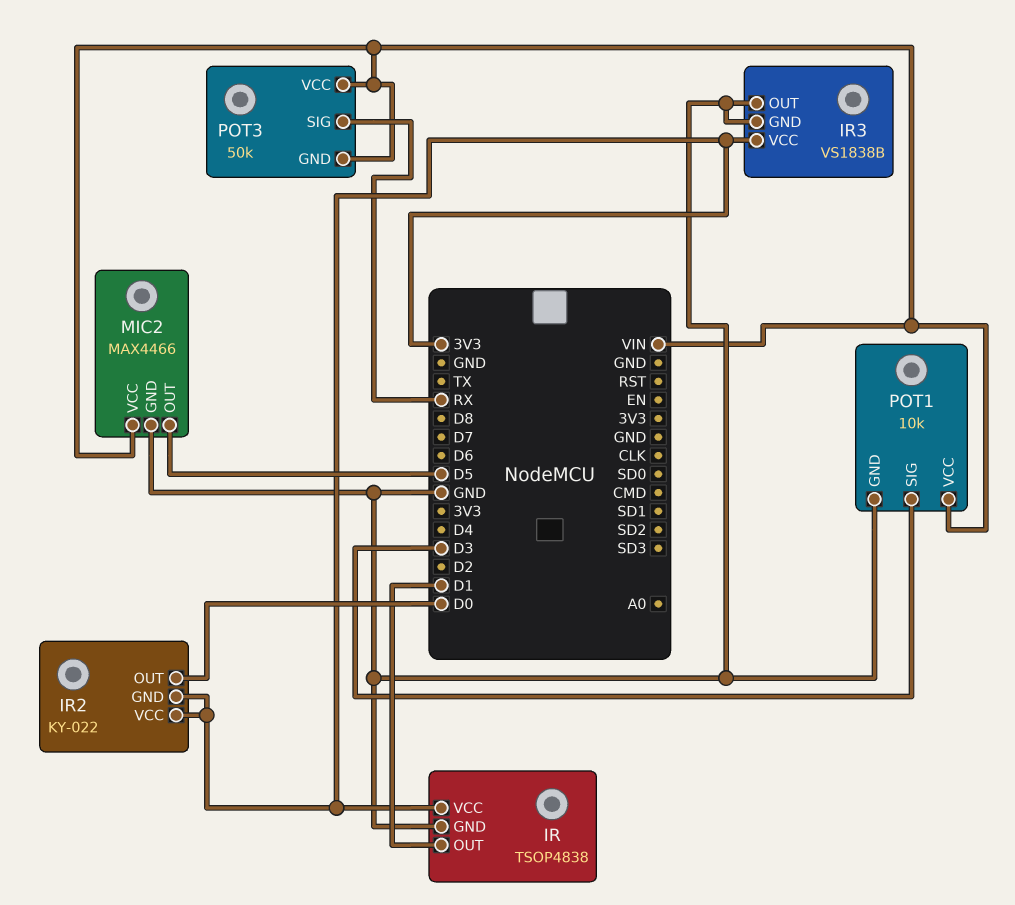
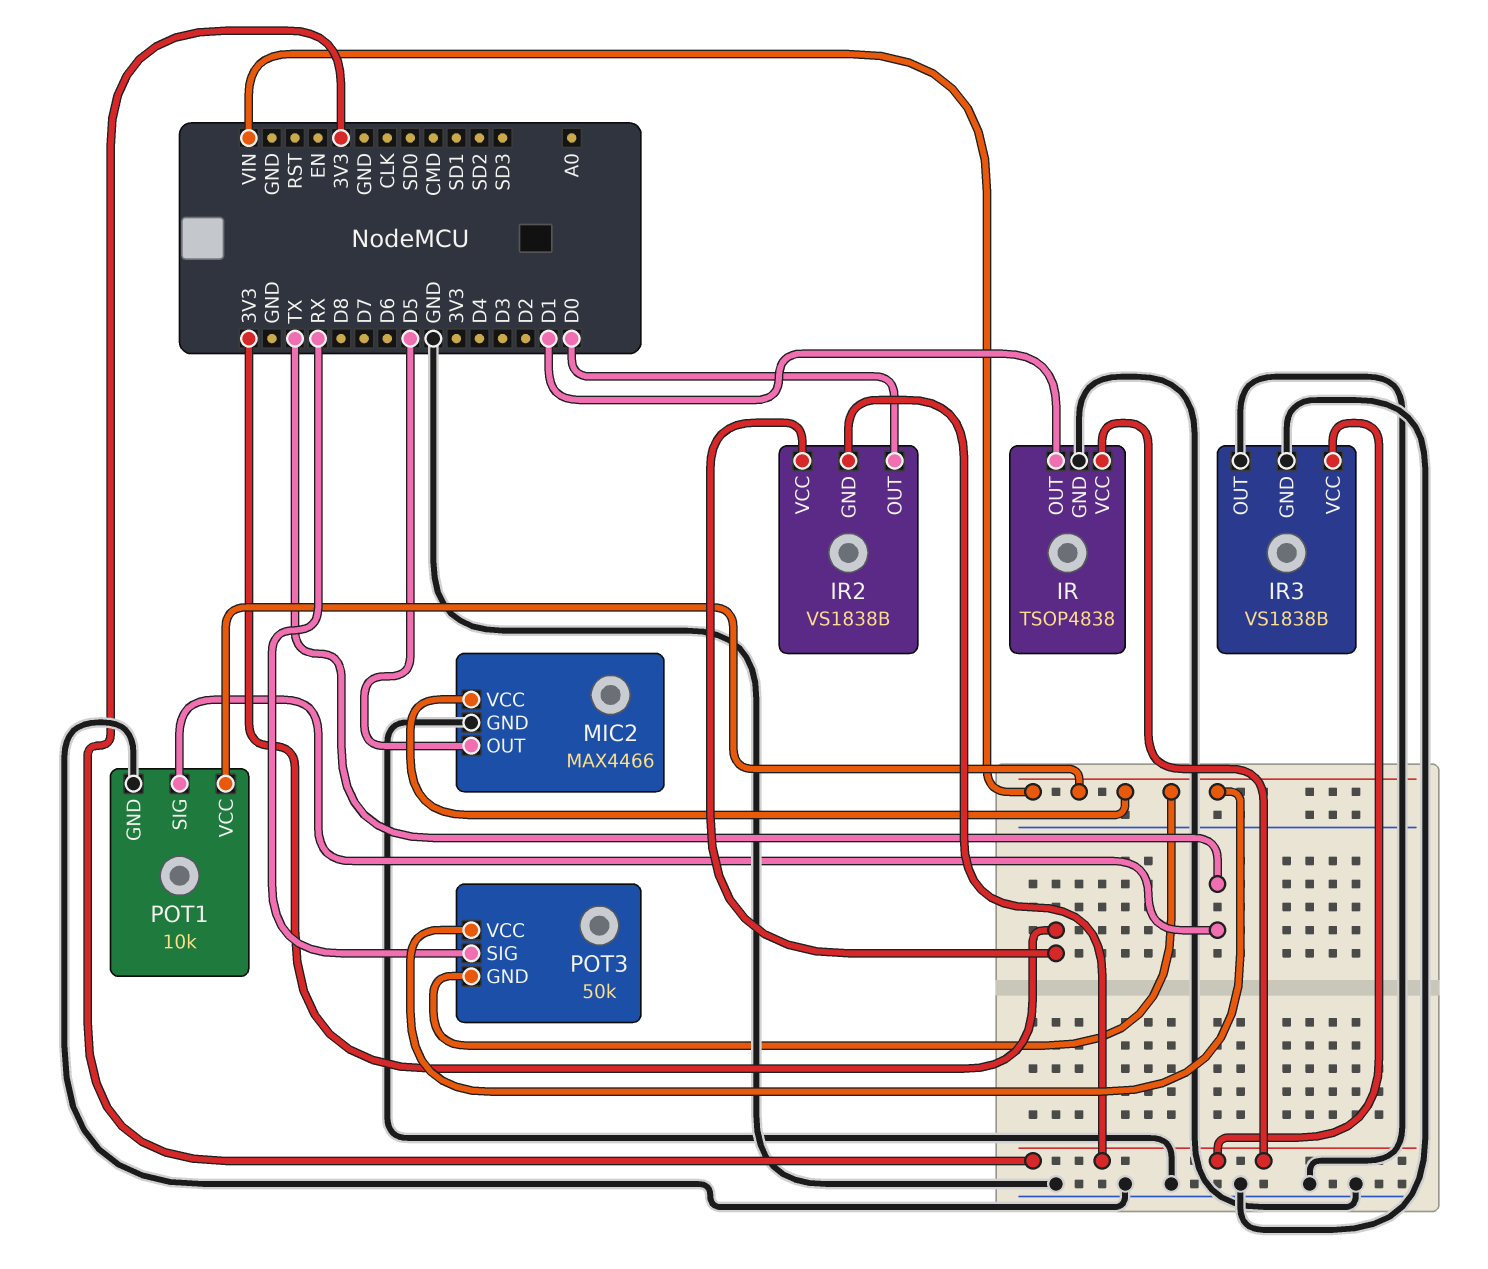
IR2: KY-022 -> VS1838B
POT1 pin SIG: D3 -> TX

